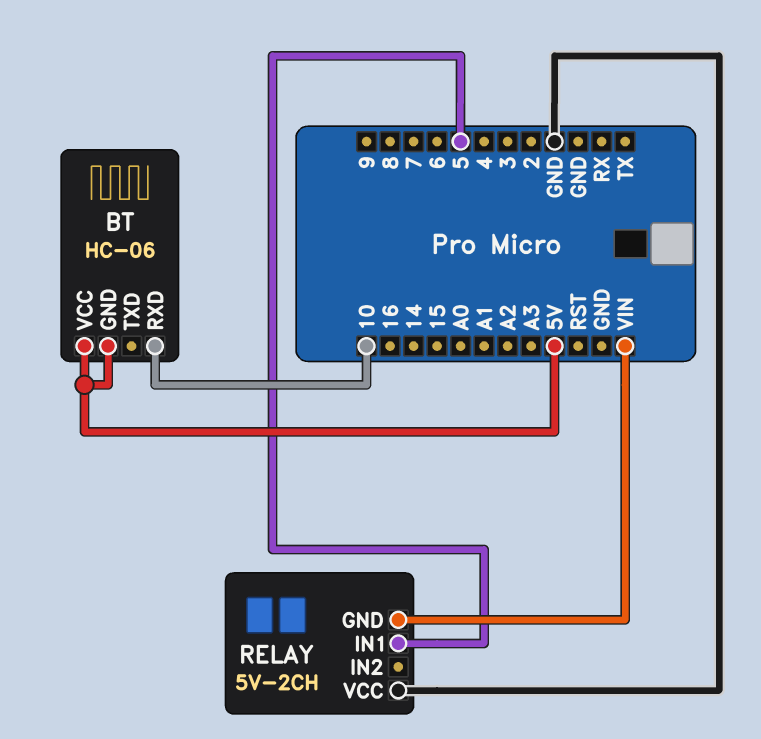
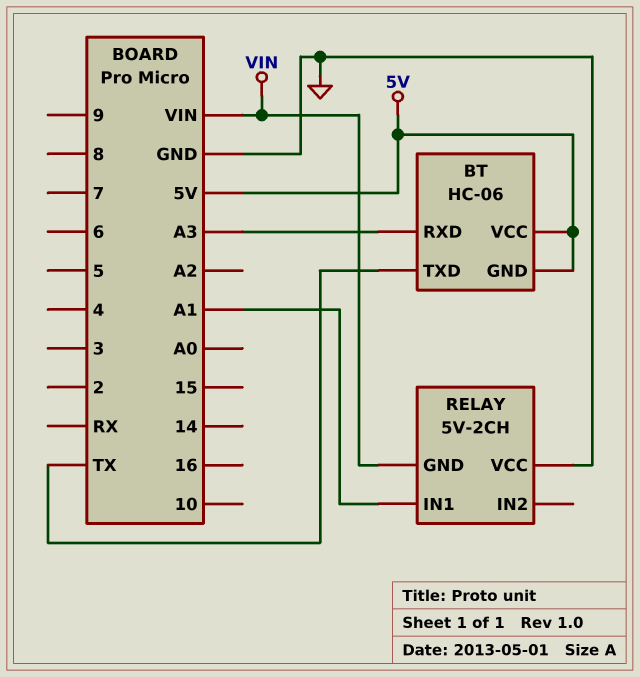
BT pin RXD: 10 -> A3
BT pin TXD: none -> TX
RELAY pin IN1: 5 -> A1

